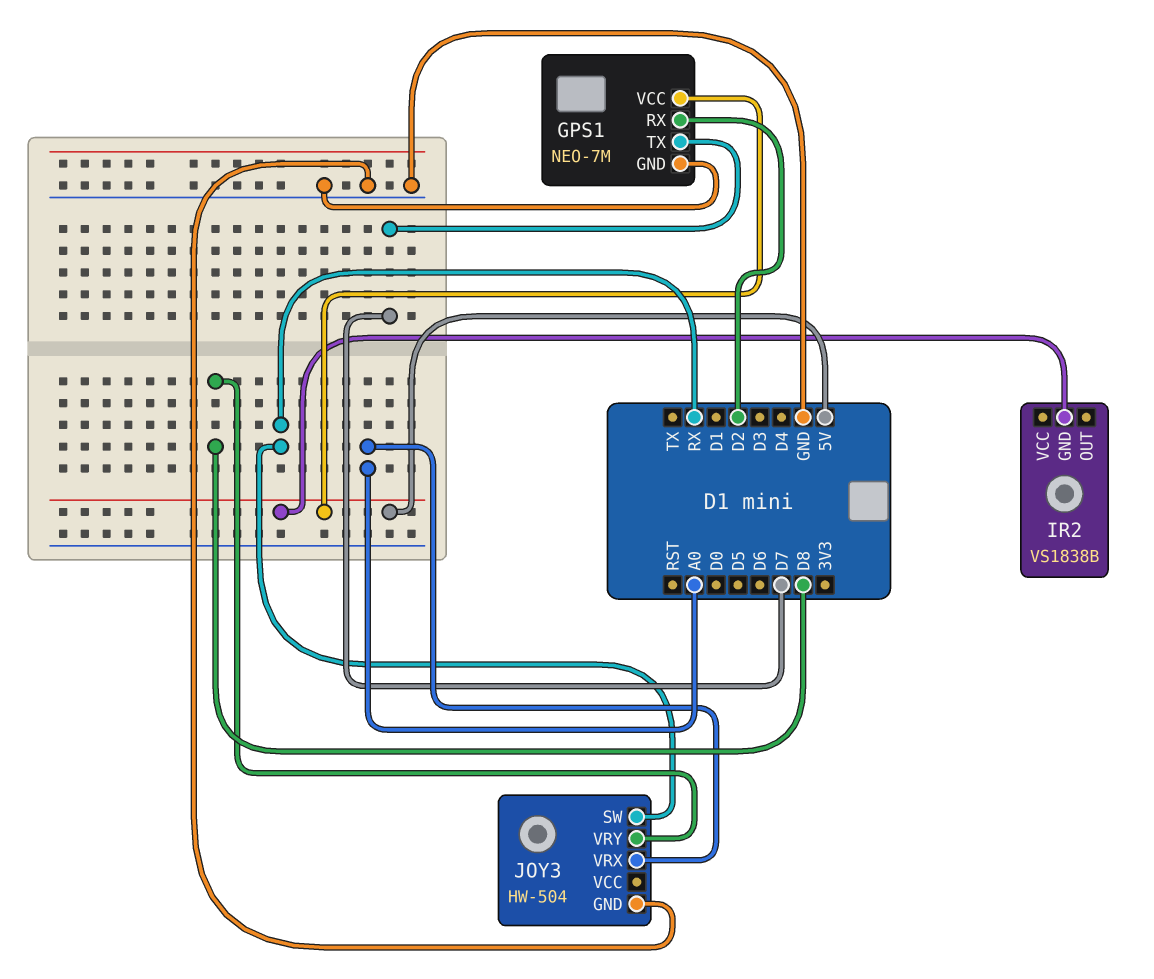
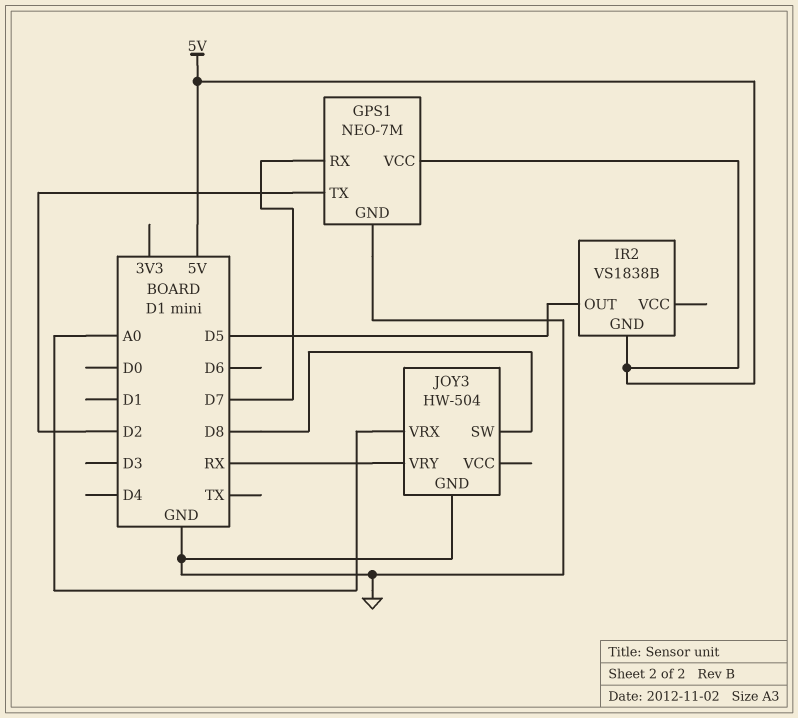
GPS1 pin RX: D2 -> D7
GPS1 pin TX: D7 -> D2
IR2 pin OUT: none -> D5
JOY3 pin SW: RX -> D8
JOY3 pin VRY: D8 -> RX

